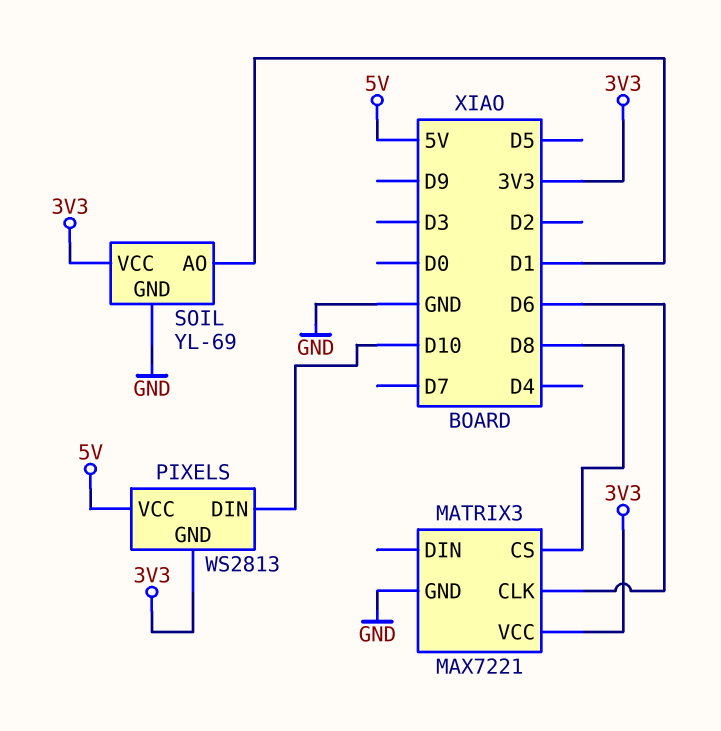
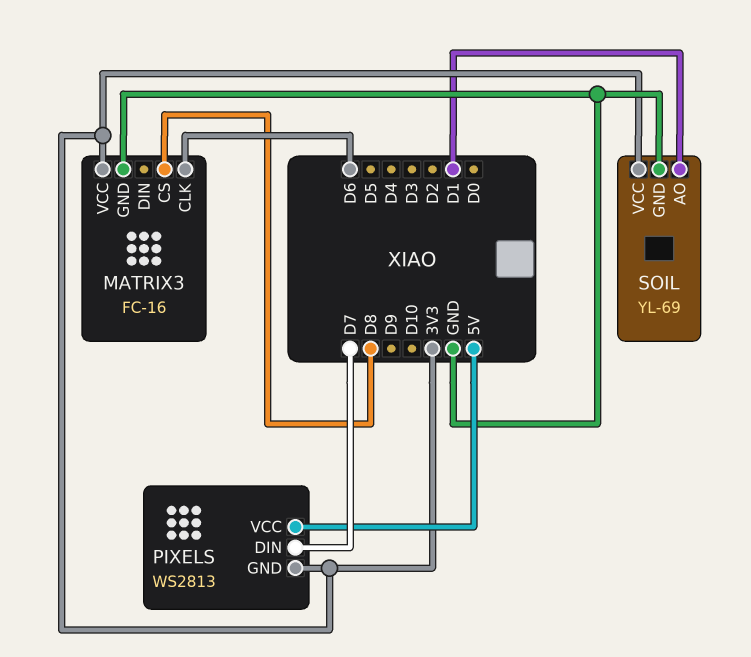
MATRIX3: MAX7221 -> FC-16
PIXELS pin DIN: D10 -> D7

